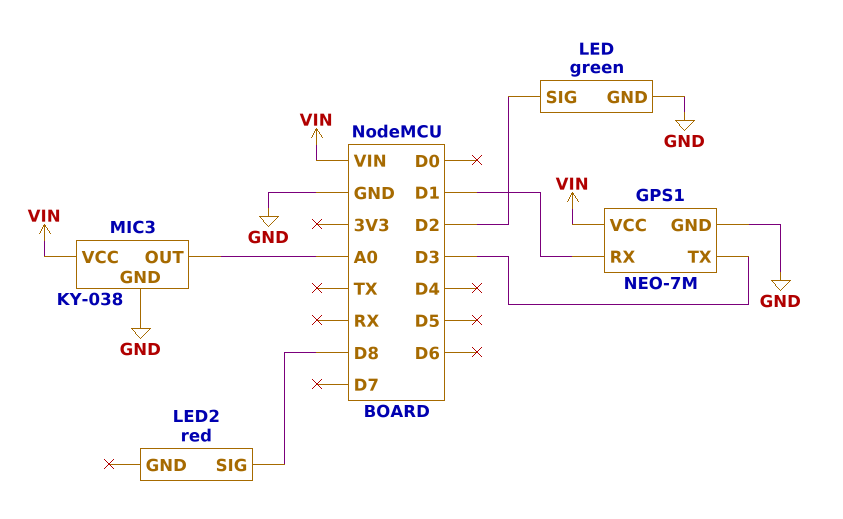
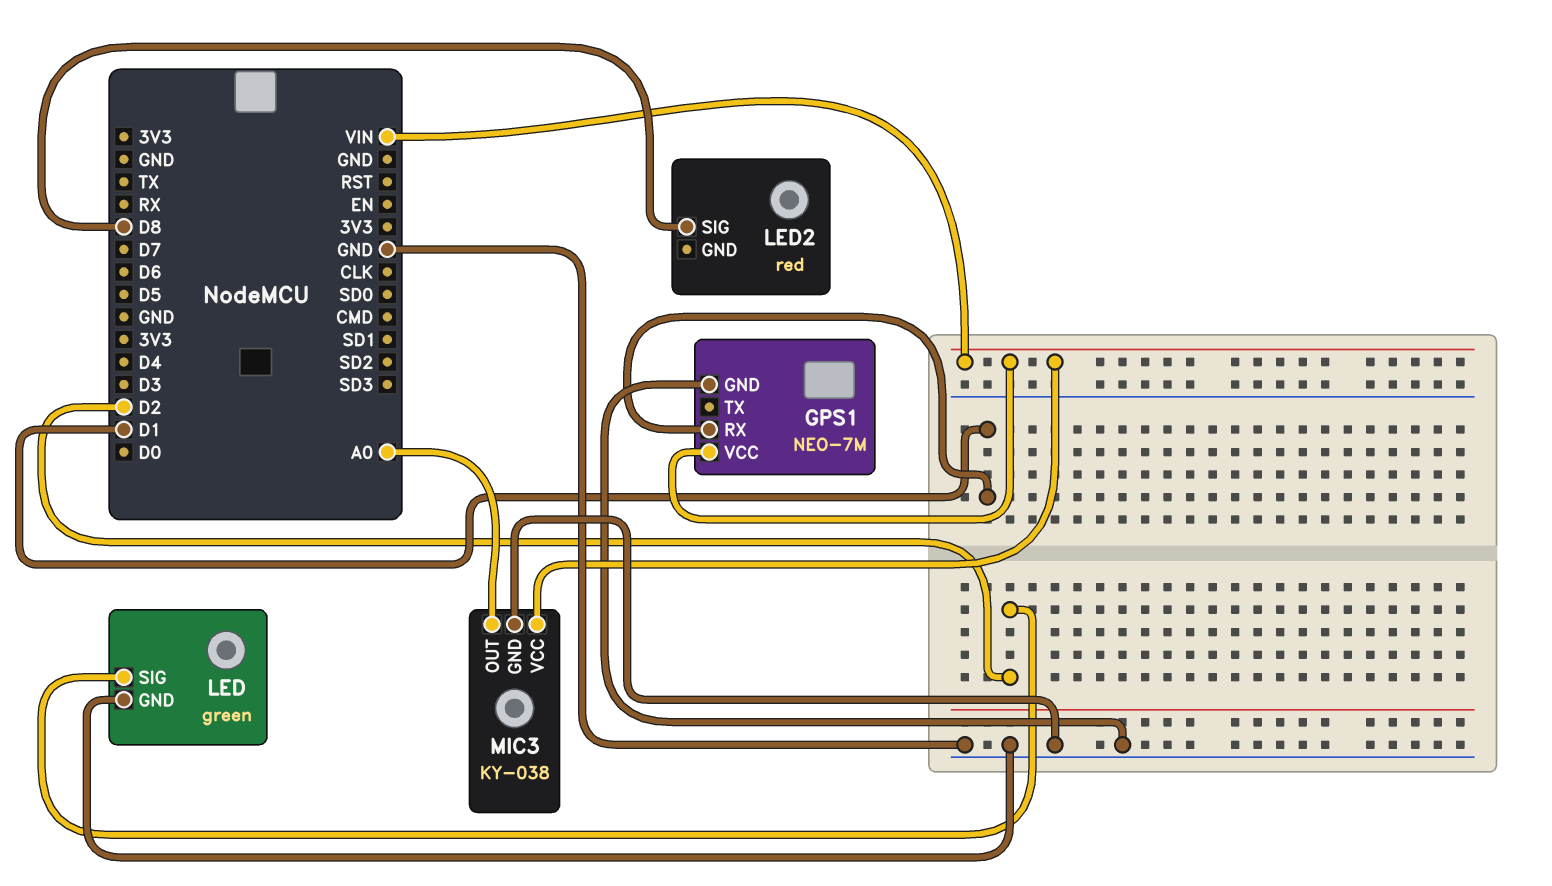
GPS1 pin TX: D3 -> none

